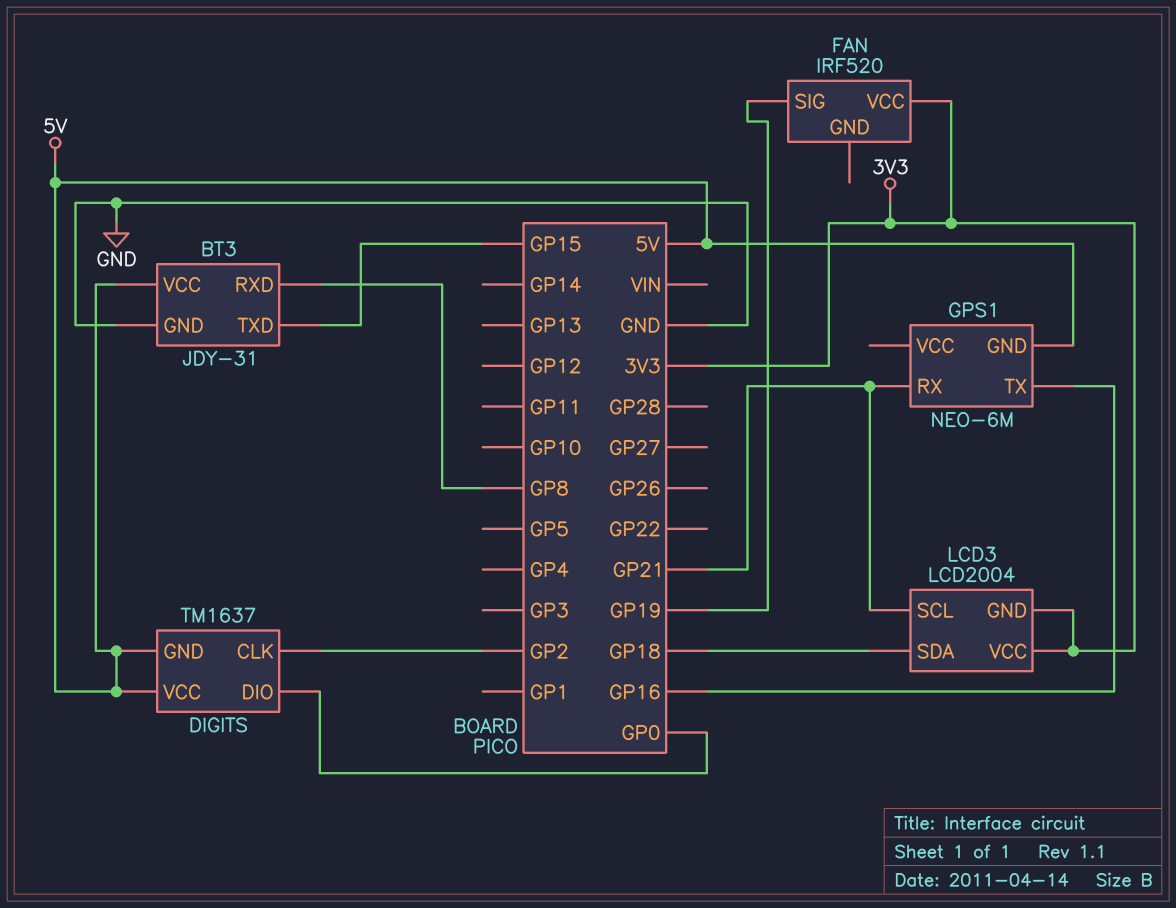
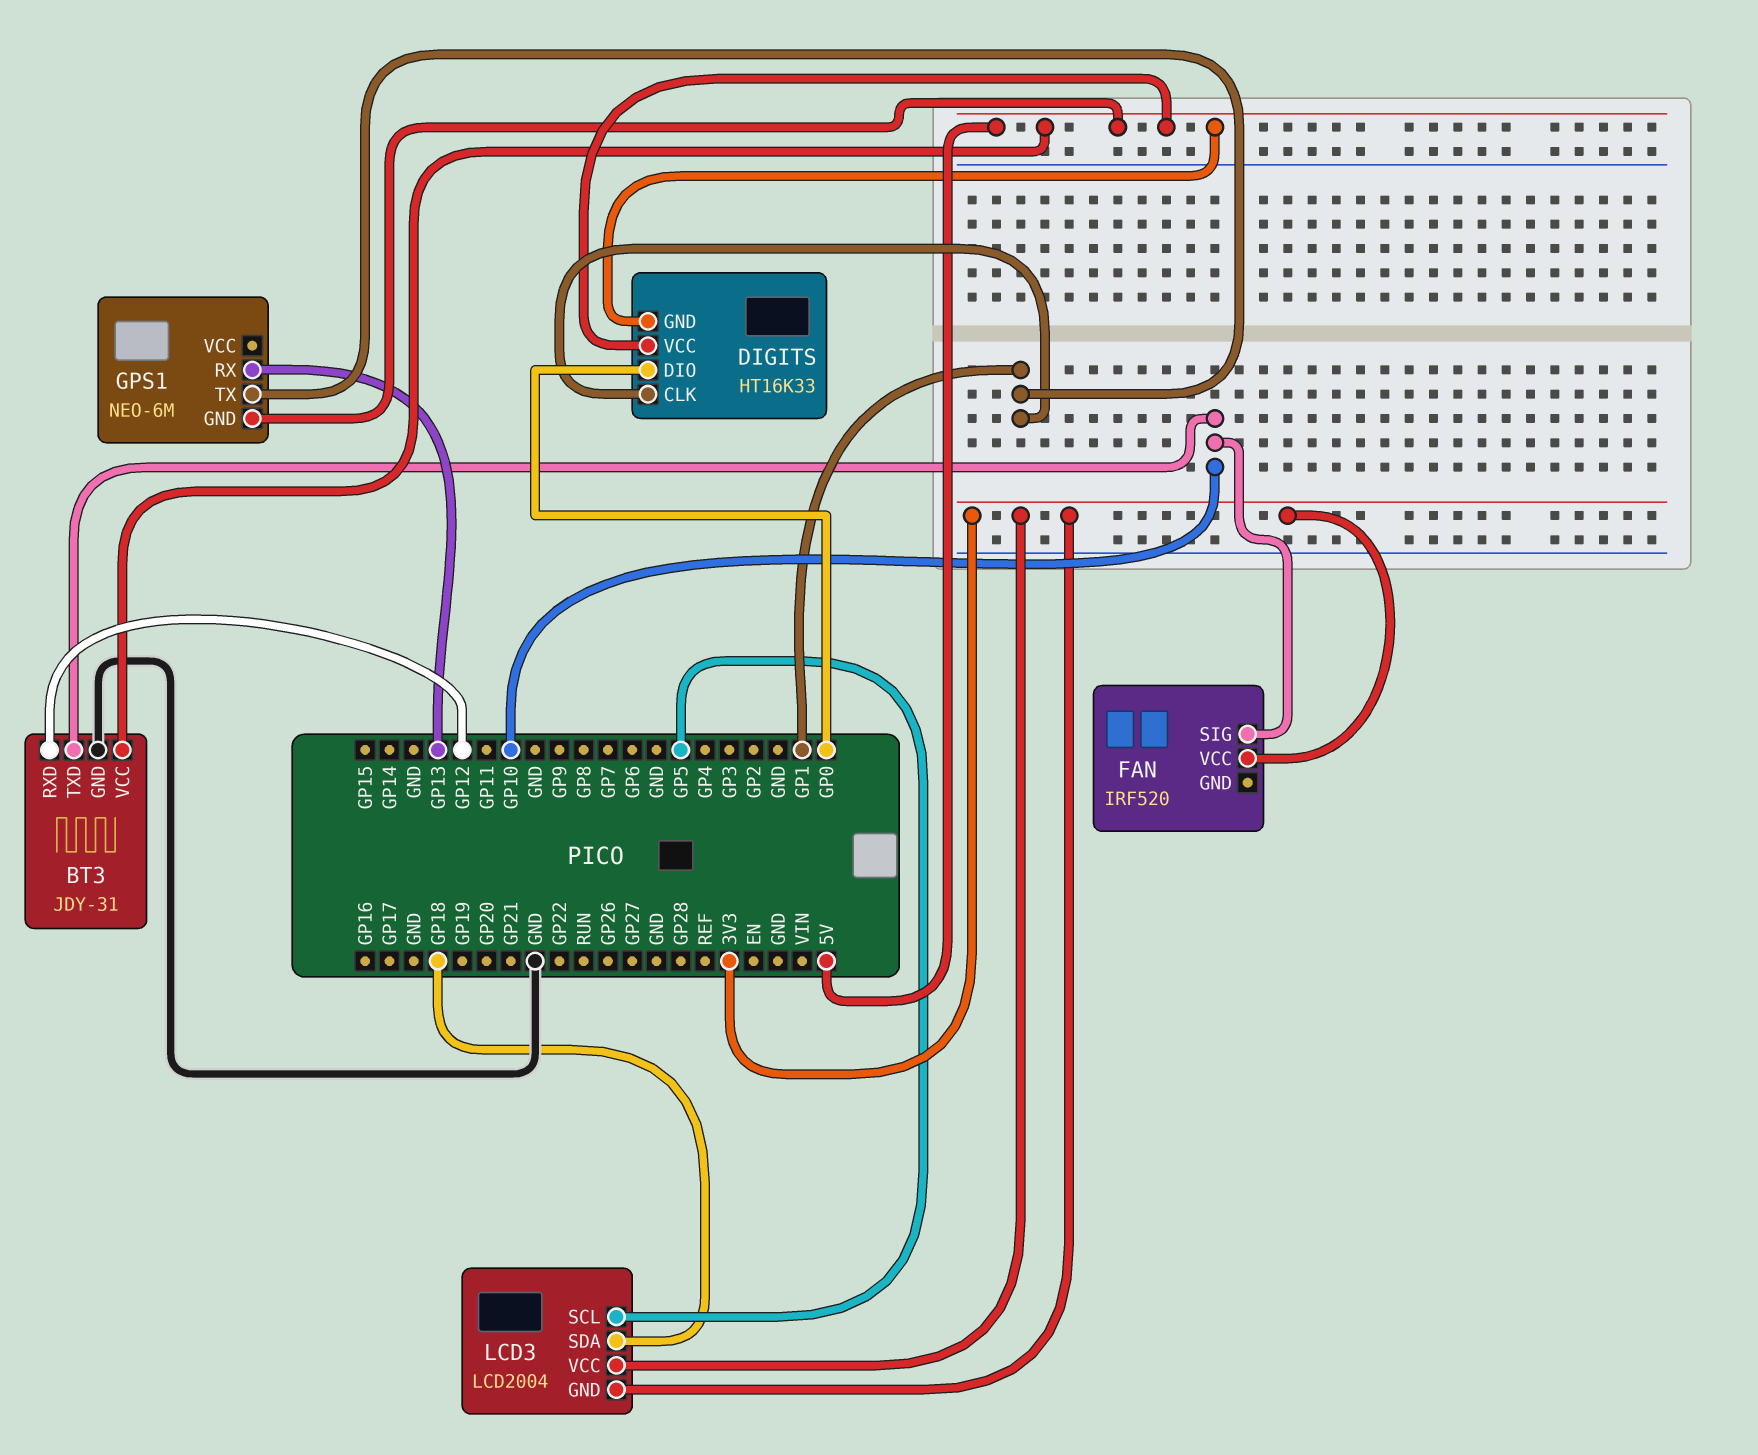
BT3 pin RXD: GP8 -> GP12
BT3 pin TXD: GP15 -> GP10
DIGITS: TM1637 -> HT16K33
DIGITS pin CLK: GP2 -> GP1
FAN pin SIG: GP19 -> GP10
GPS1 pin RX: GP21 -> GP13
GPS1 pin TX: GP16 -> GP1
LCD3 pin SCL: GP21 -> GP5

